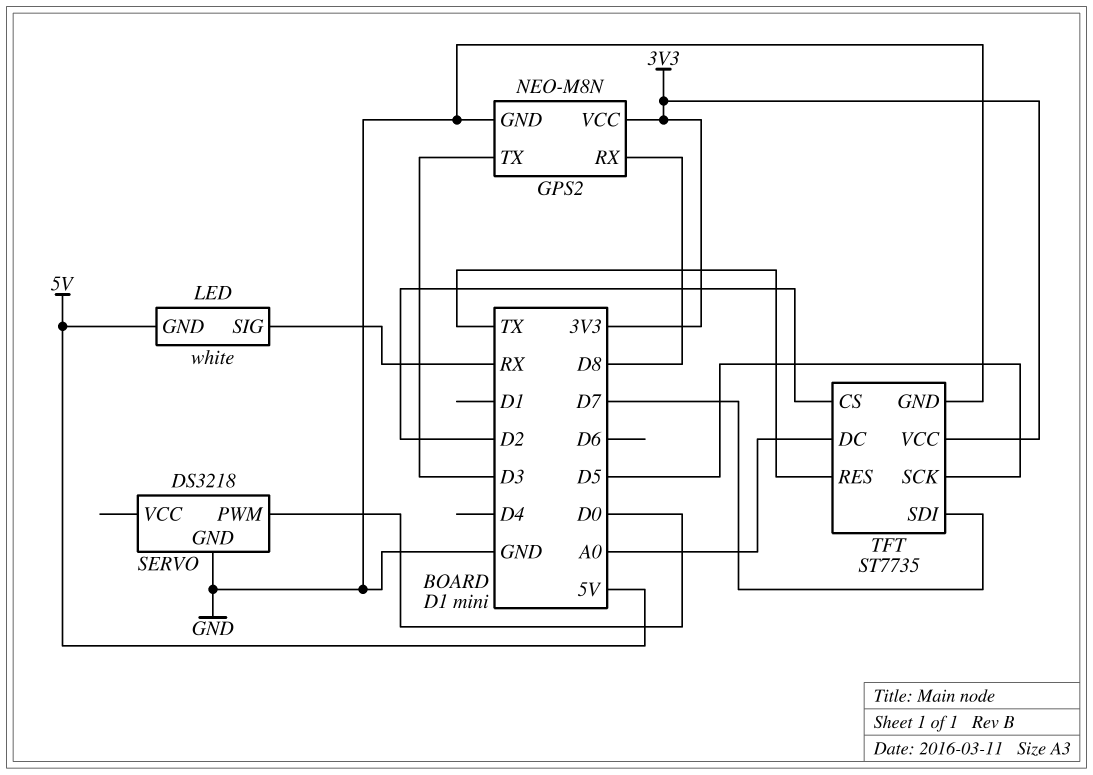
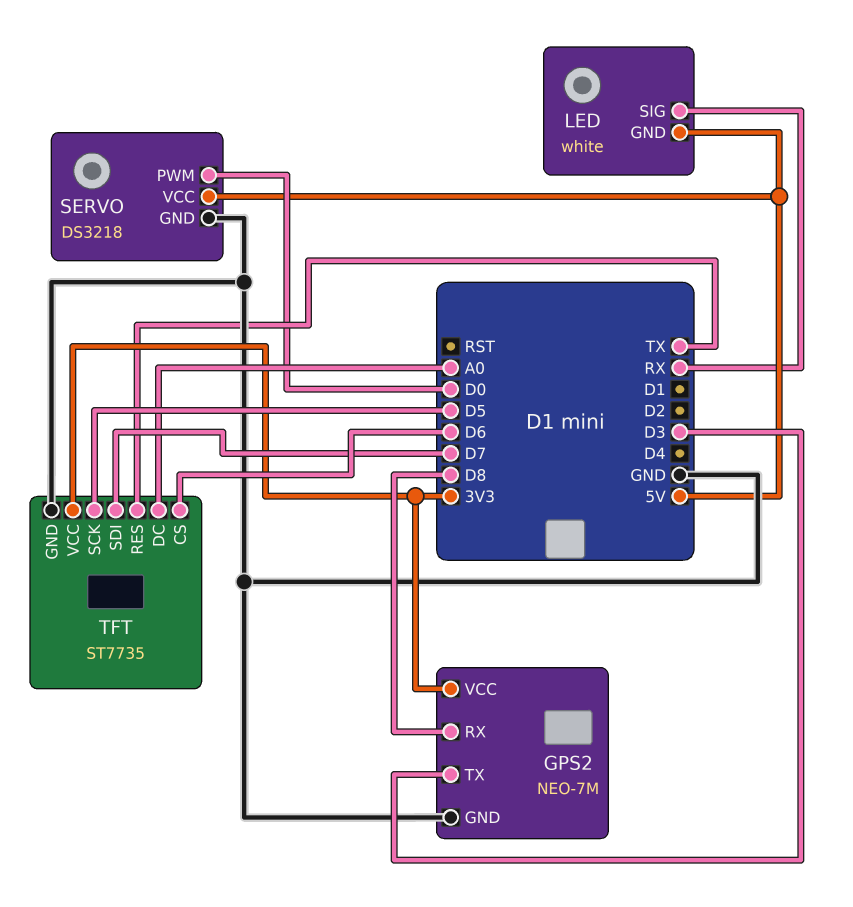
GPS2: NEO-M8N -> NEO-7M
SERVO pin VCC: none -> 5V
TFT pin CS: D2 -> D6

